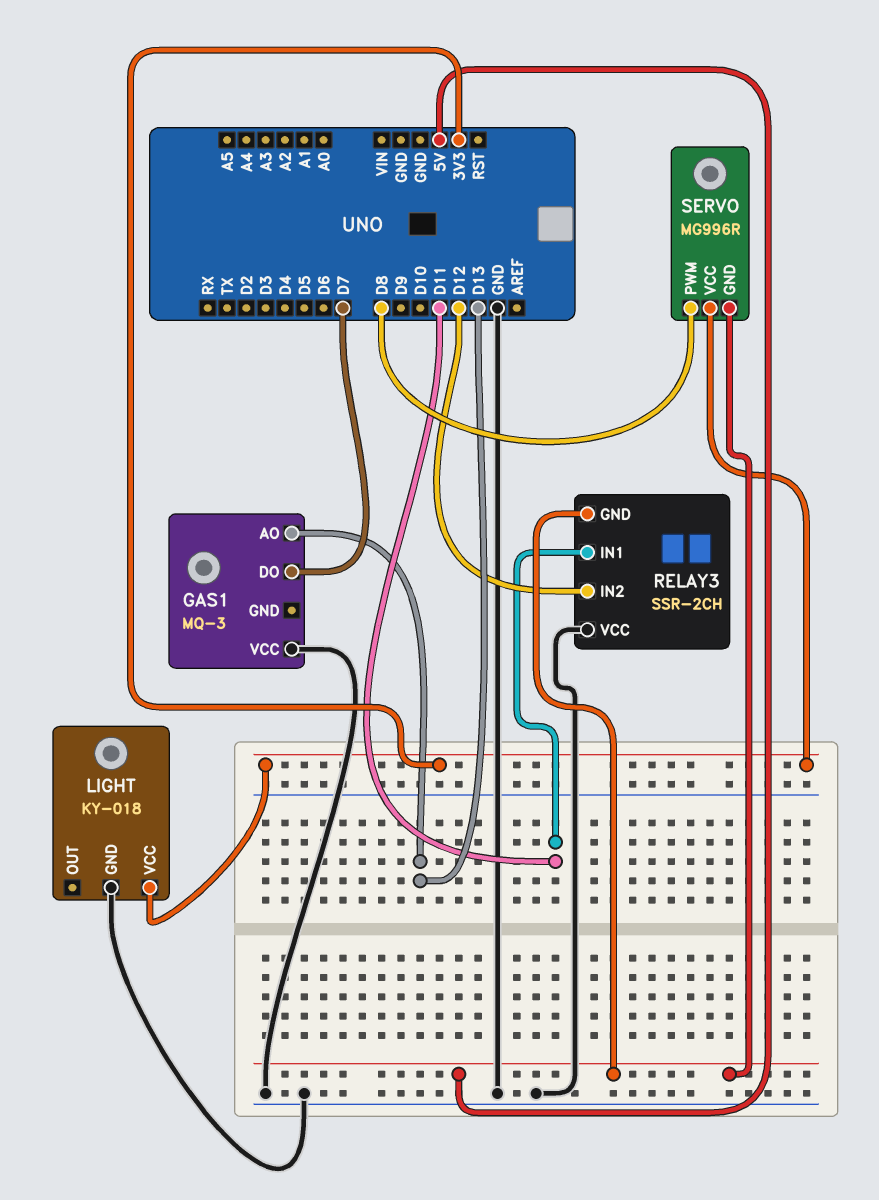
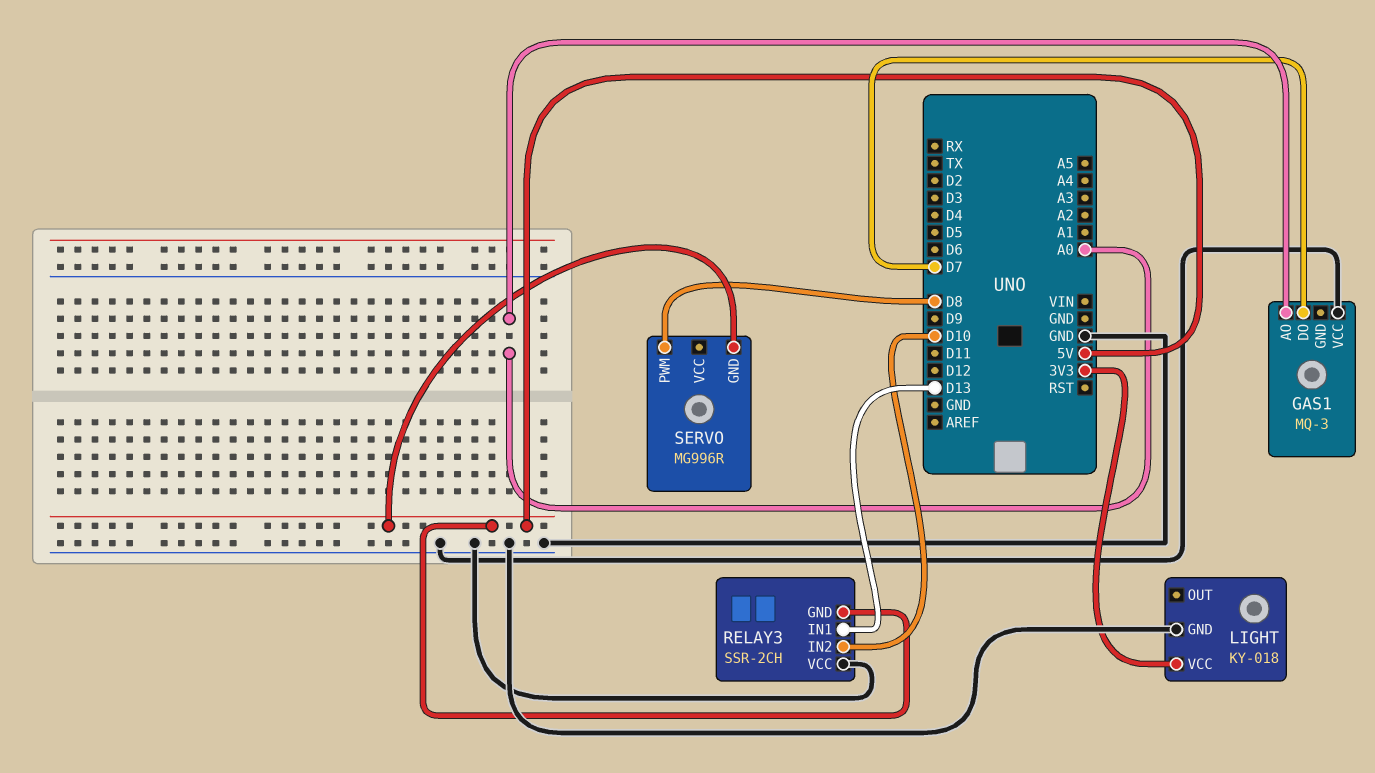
GAS1 pin AO: D13 -> A0
RELAY3 pin IN1: D11 -> D13
RELAY3 pin IN2: D12 -> D10
SERVO pin VCC: 3V3 -> none

